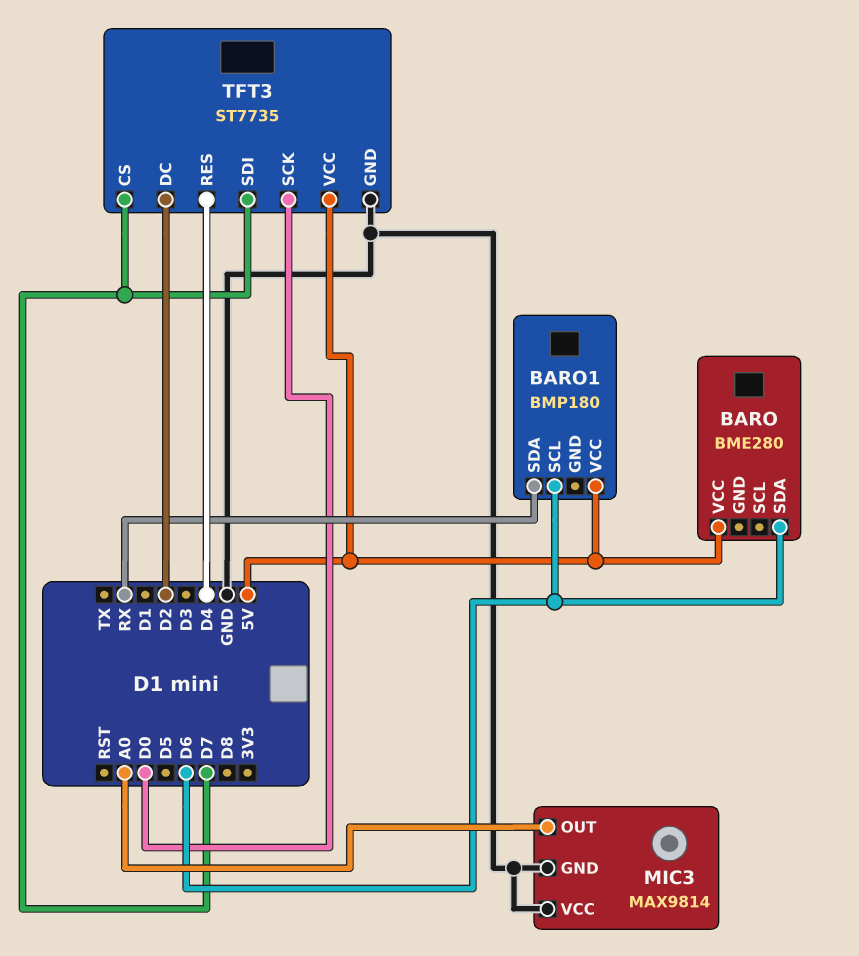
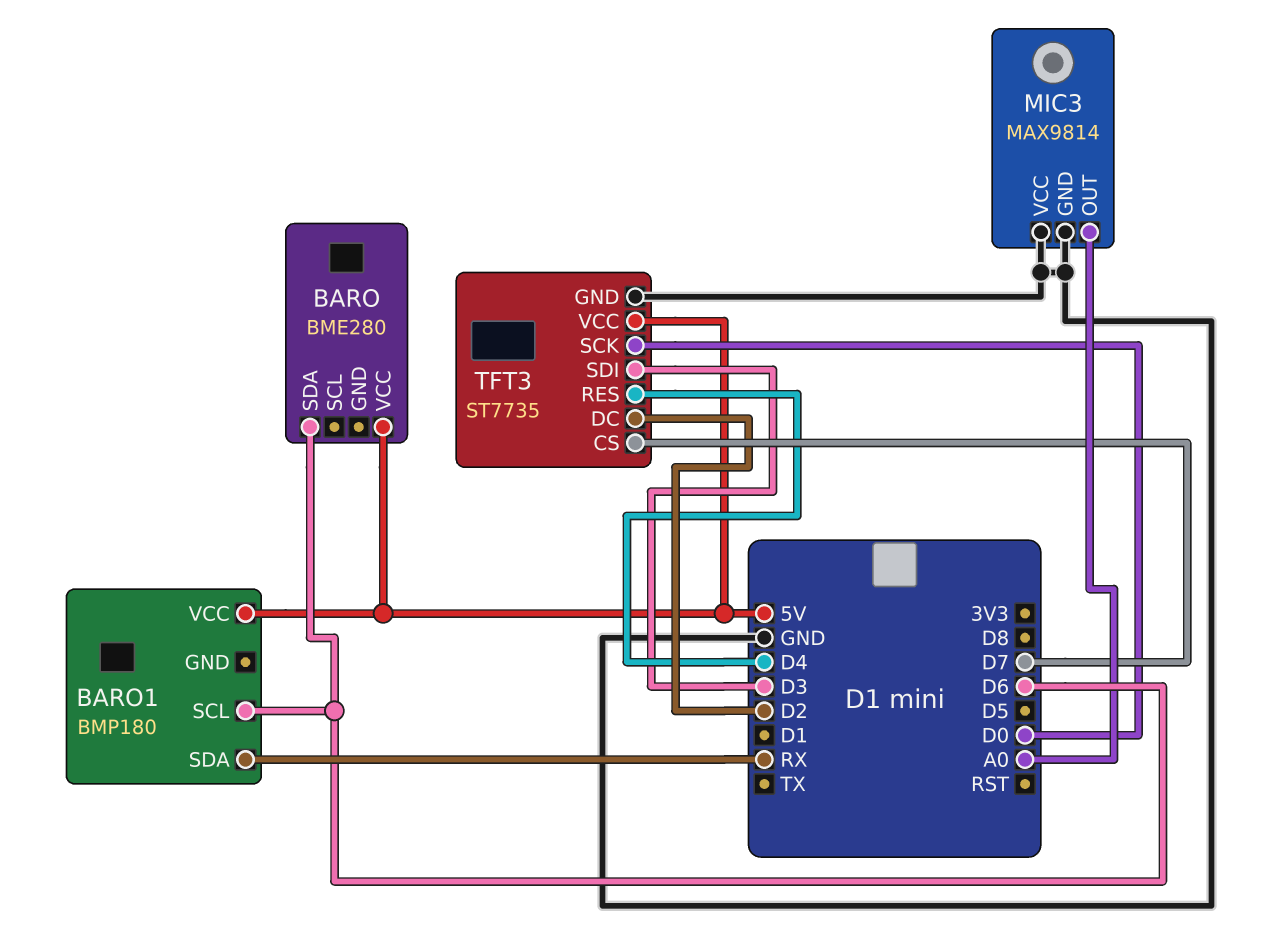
TFT3 pin SDI: D7 -> D3

